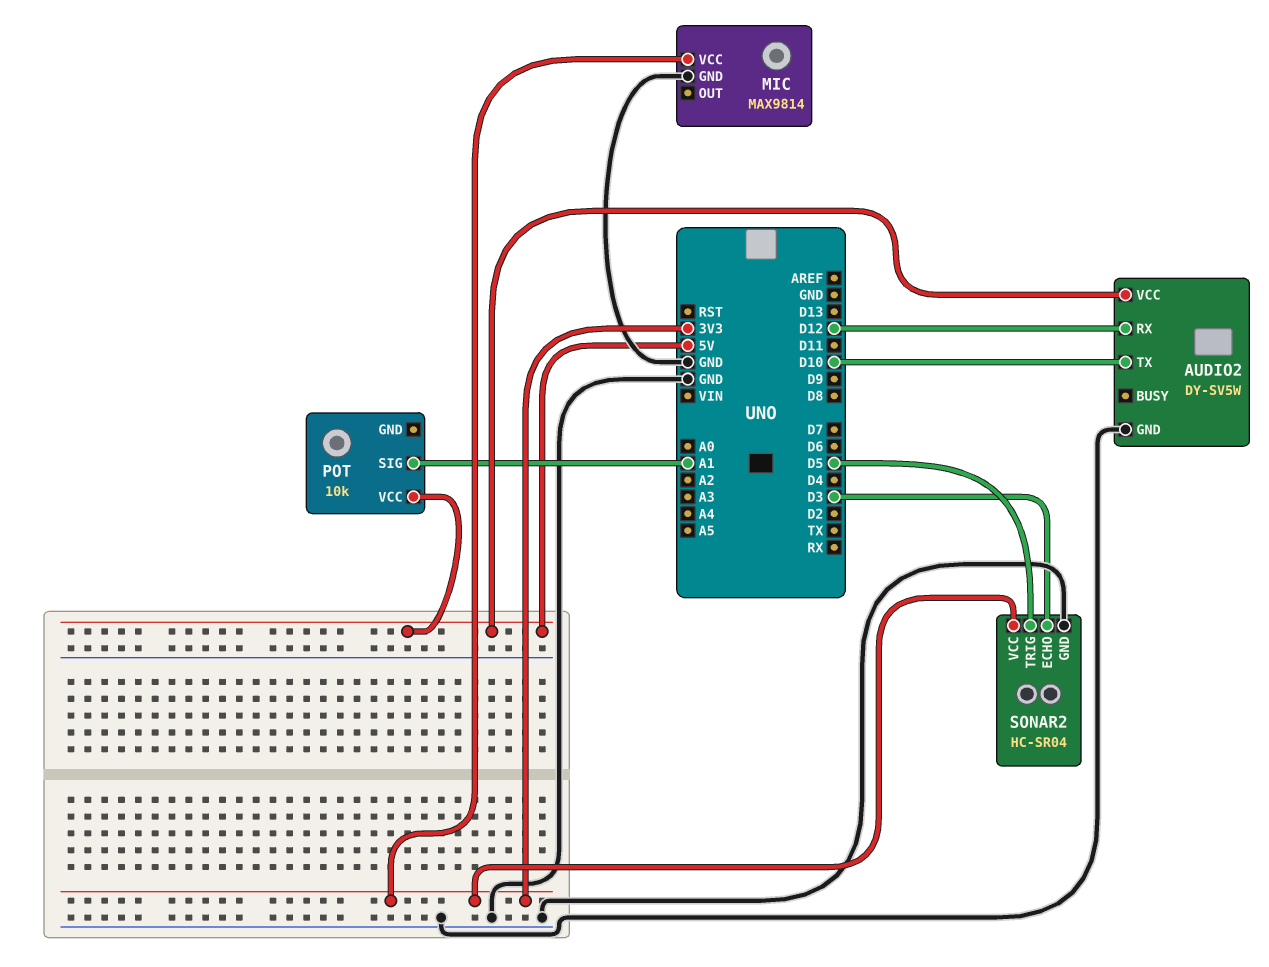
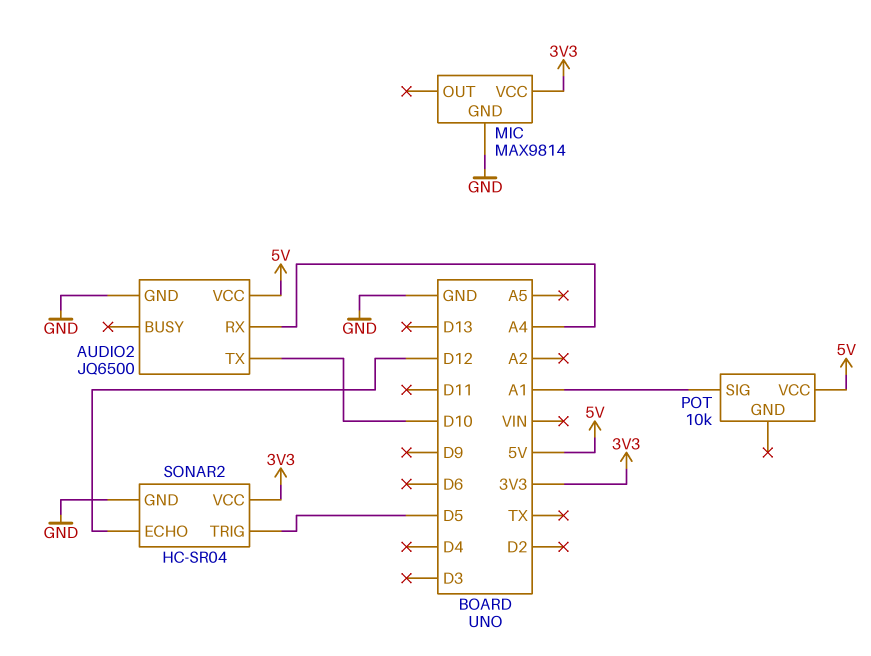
AUDIO2: DY-SV5W -> JQ6500
AUDIO2 pin RX: D12 -> A4
SONAR2 pin ECHO: D3 -> D12

